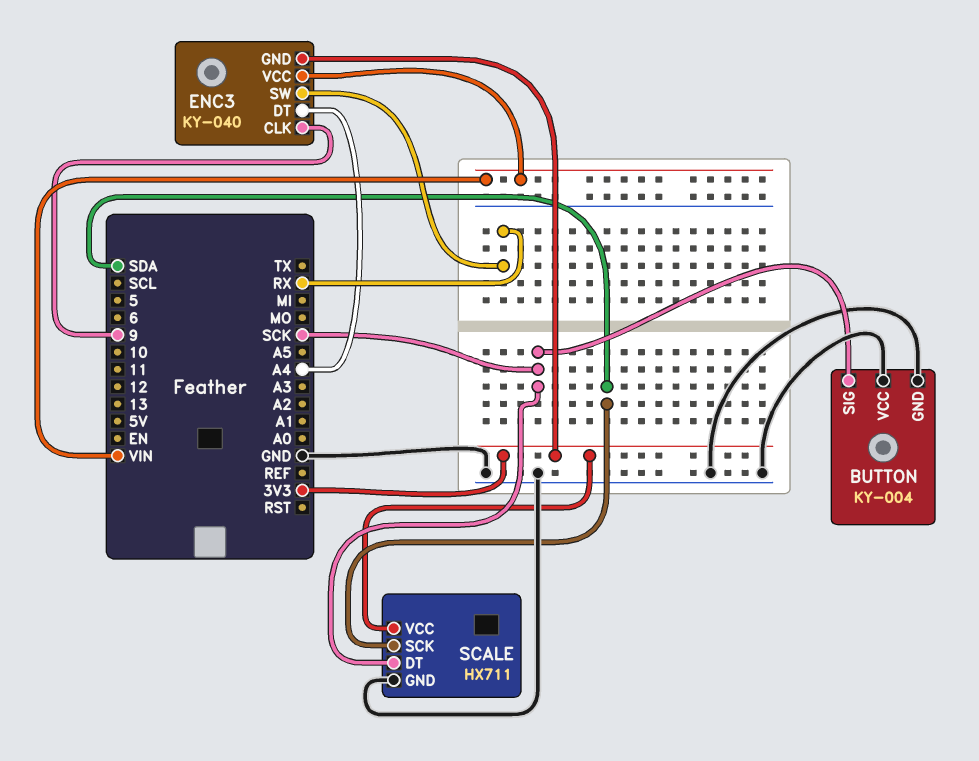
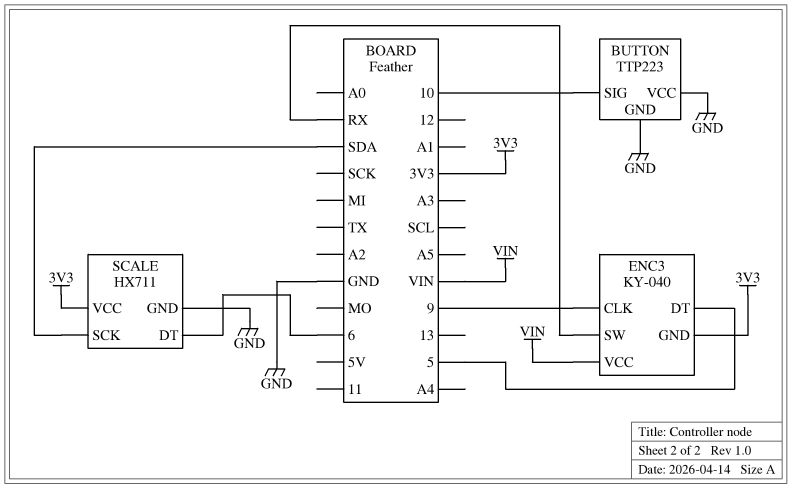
BUTTON: KY-004 -> TTP223
BUTTON pin SIG: SCK -> 10
ENC3 pin DT: A4 -> 5
SCALE pin DT: SCK -> 6

